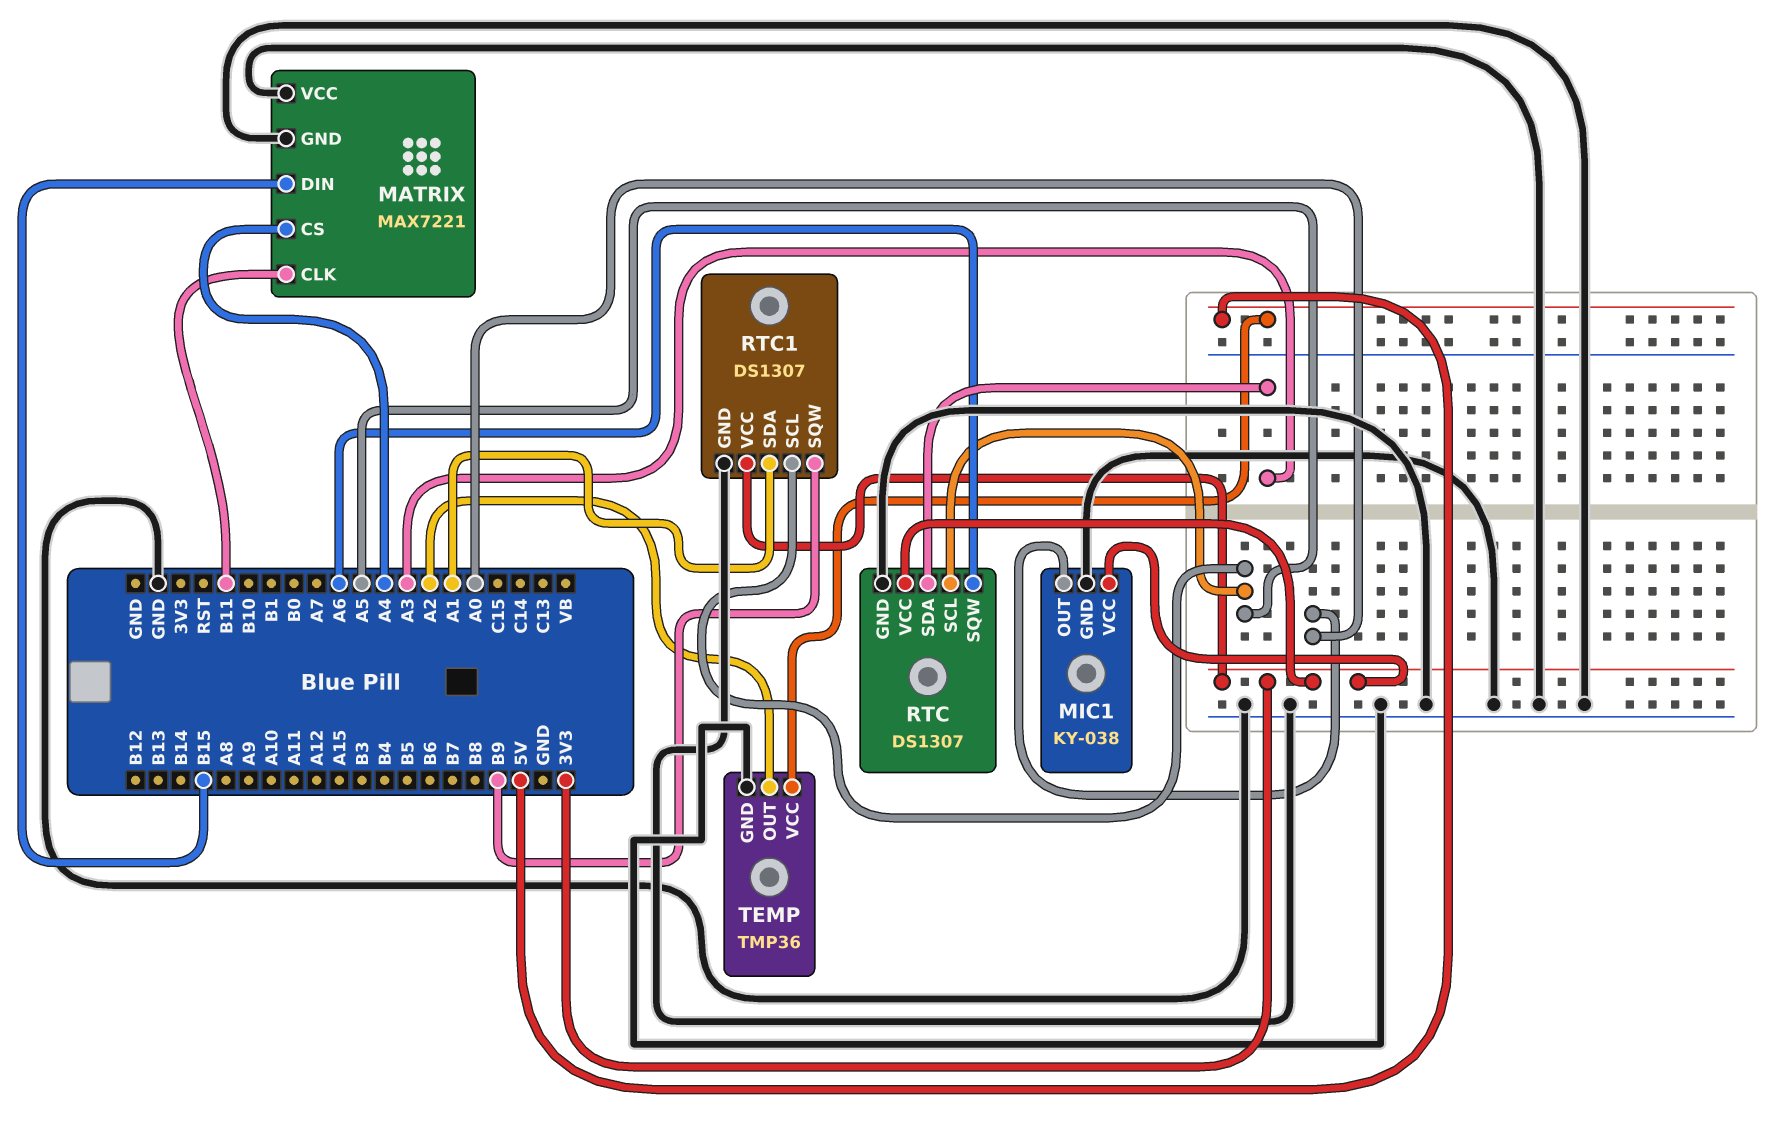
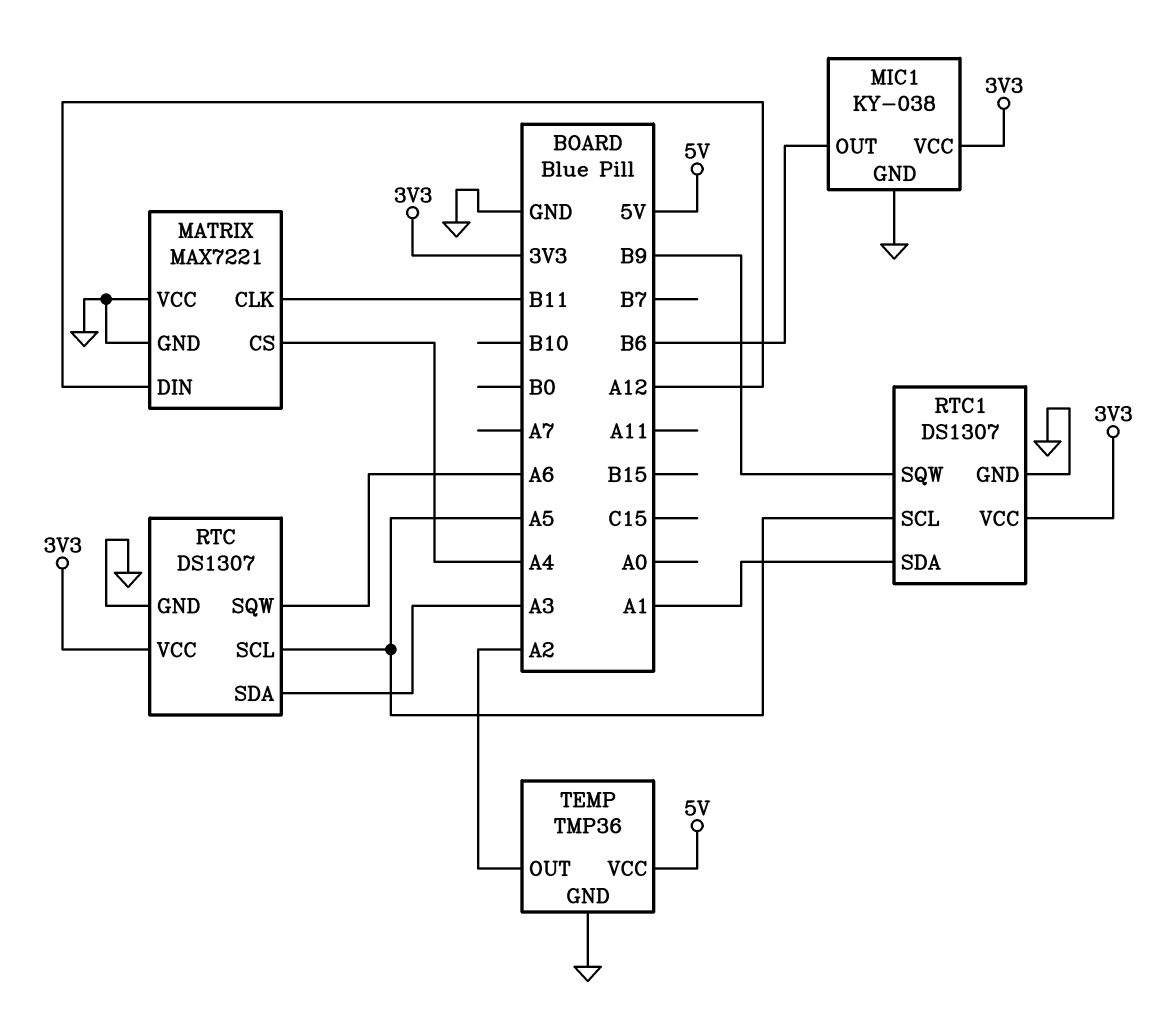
MATRIX pin DIN: B15 -> A12
MIC1 pin OUT: A0 -> B6

